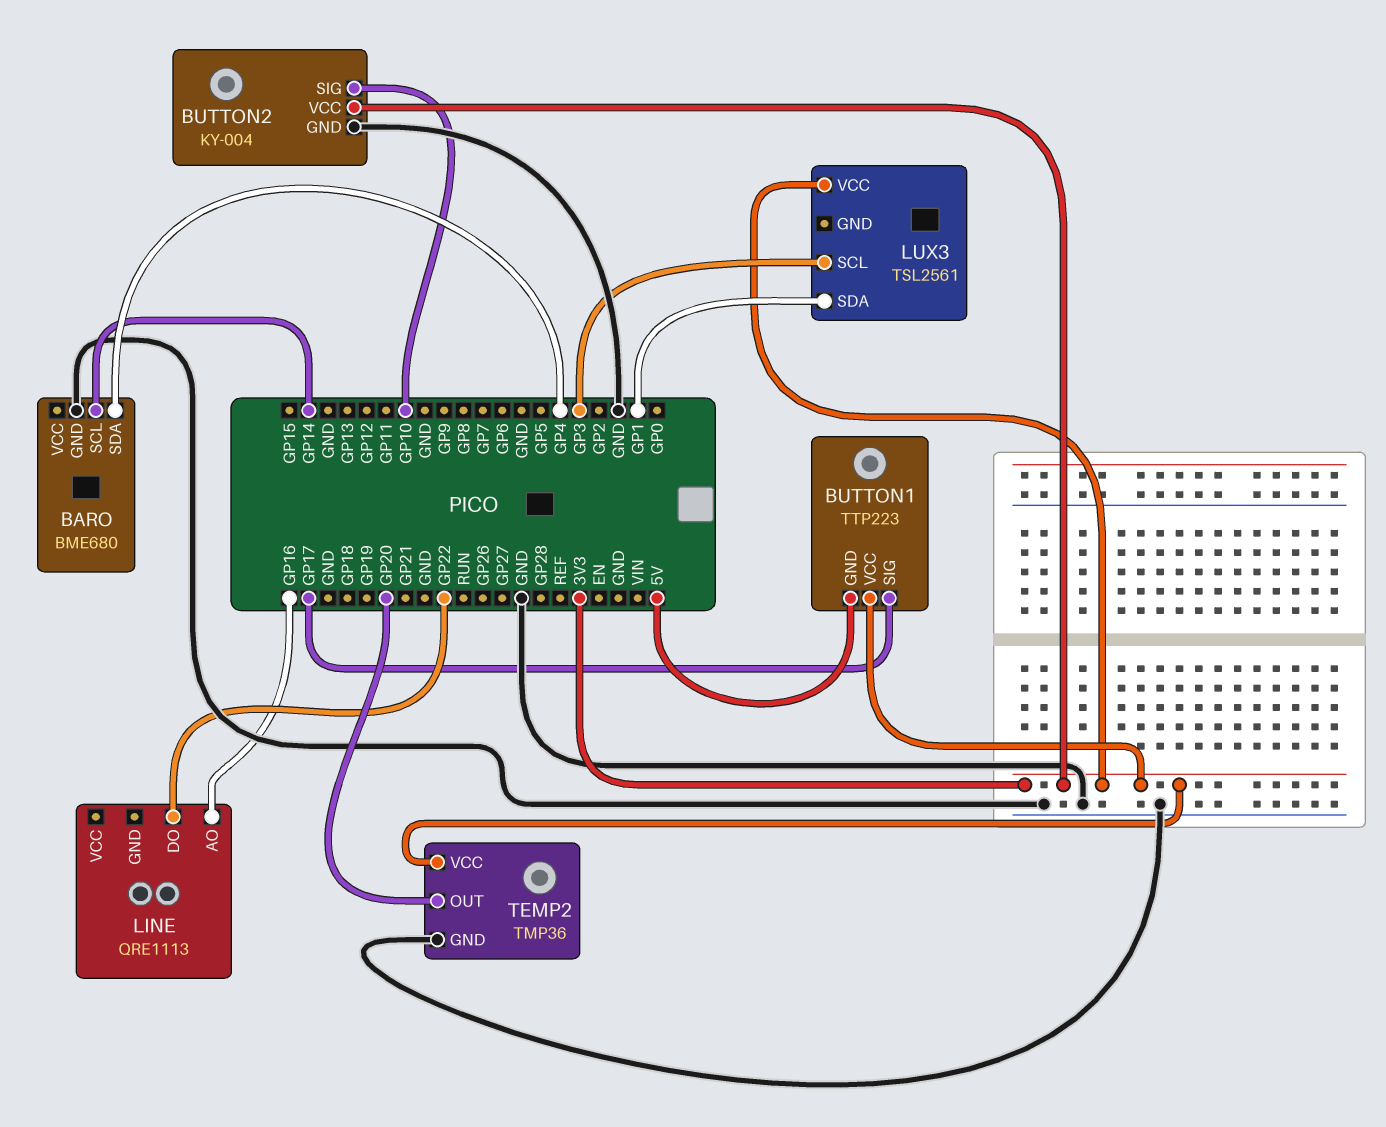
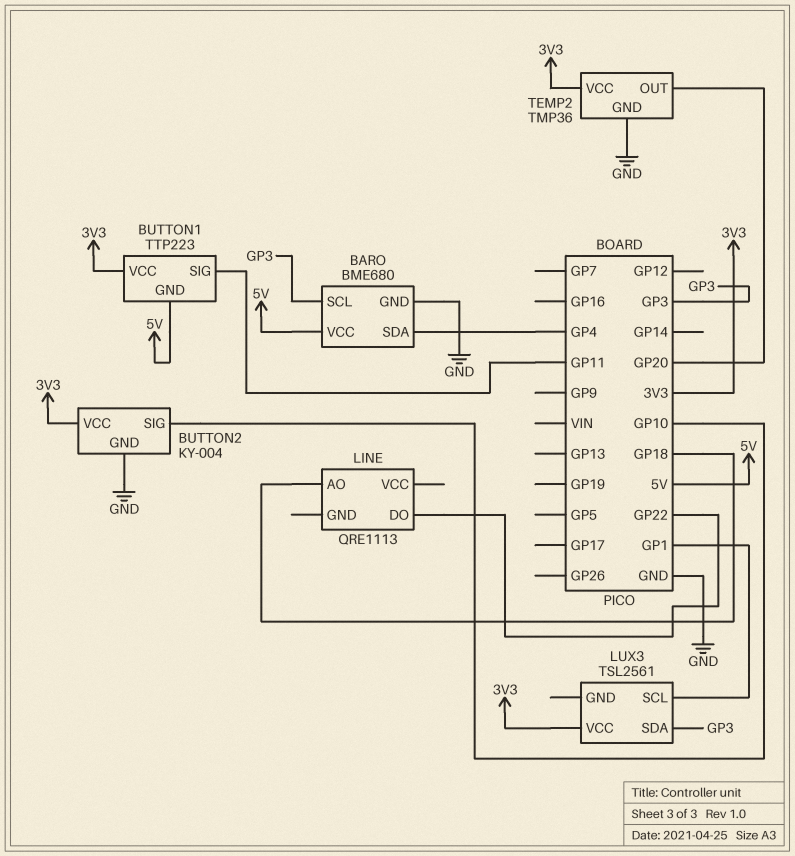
BARO pin SCL: GP14 -> GP3
BARO pin VCC: none -> 5V
BUTTON1 pin SIG: GP17 -> GP11
LINE pin AO: GP16 -> GP18
LUX3 pin SCL: GP3 -> GP1
LUX3 pin SDA: GP1 -> GP3

